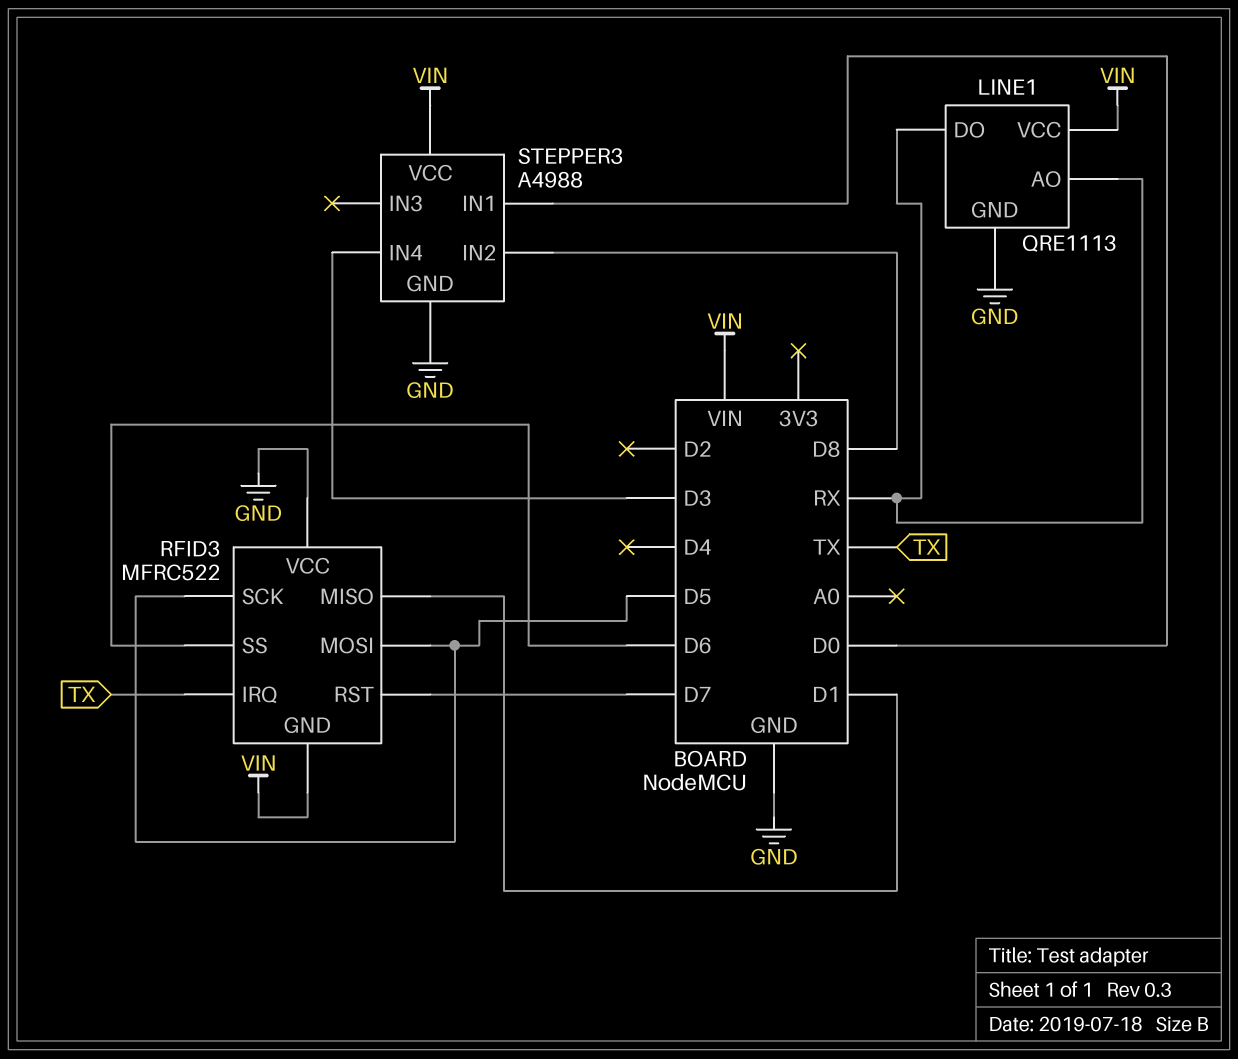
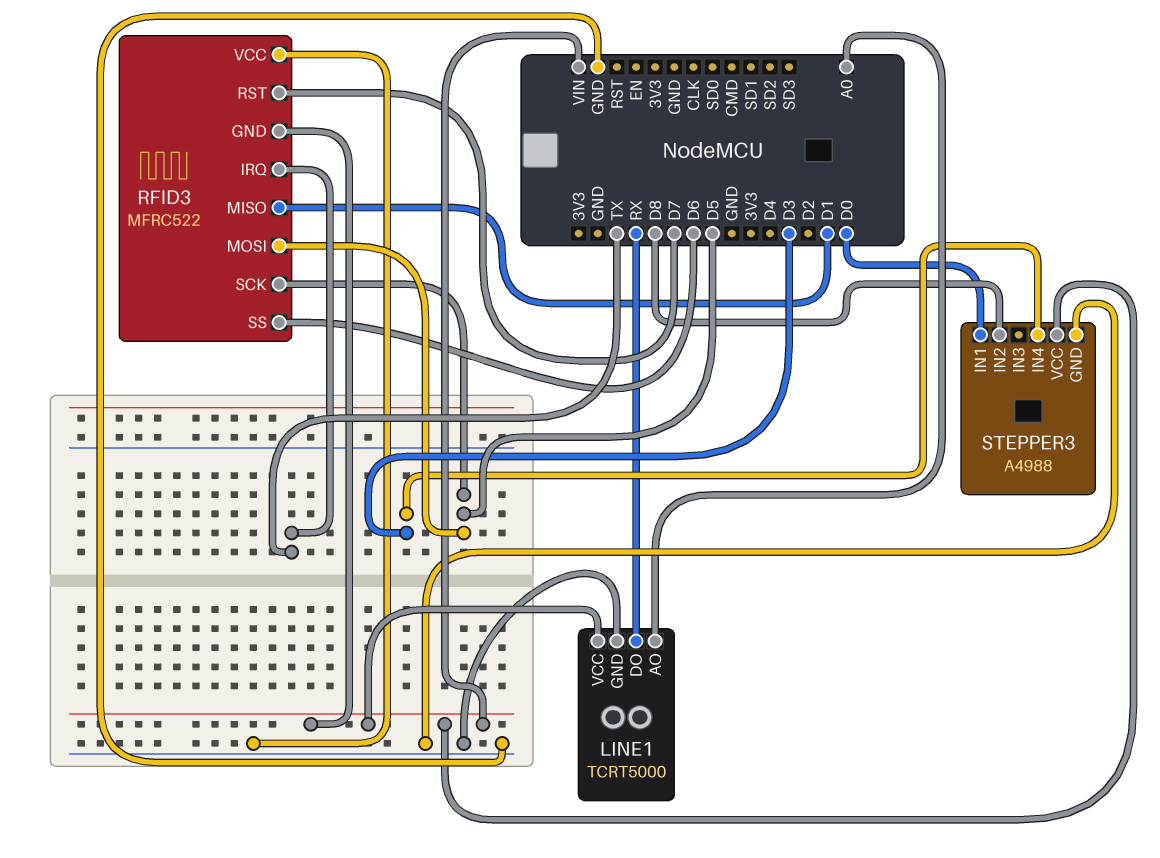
LINE1: QRE1113 -> TCRT5000
LINE1 pin AO: RX -> A0

